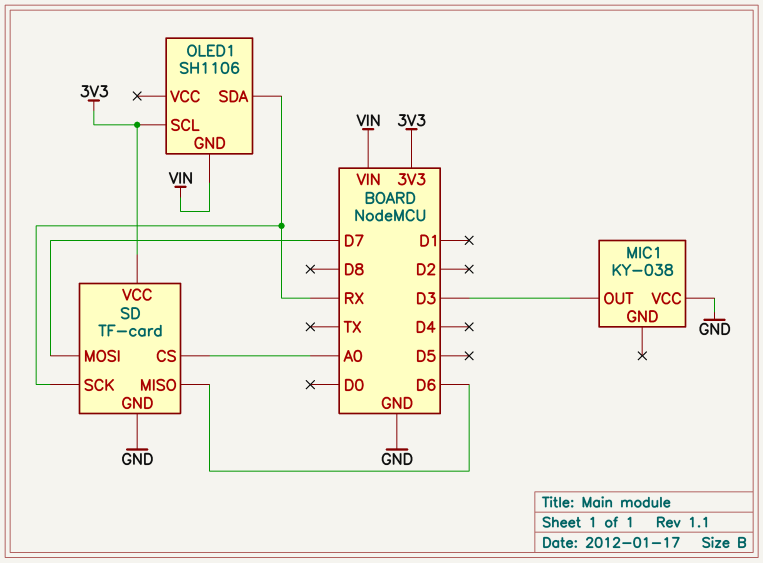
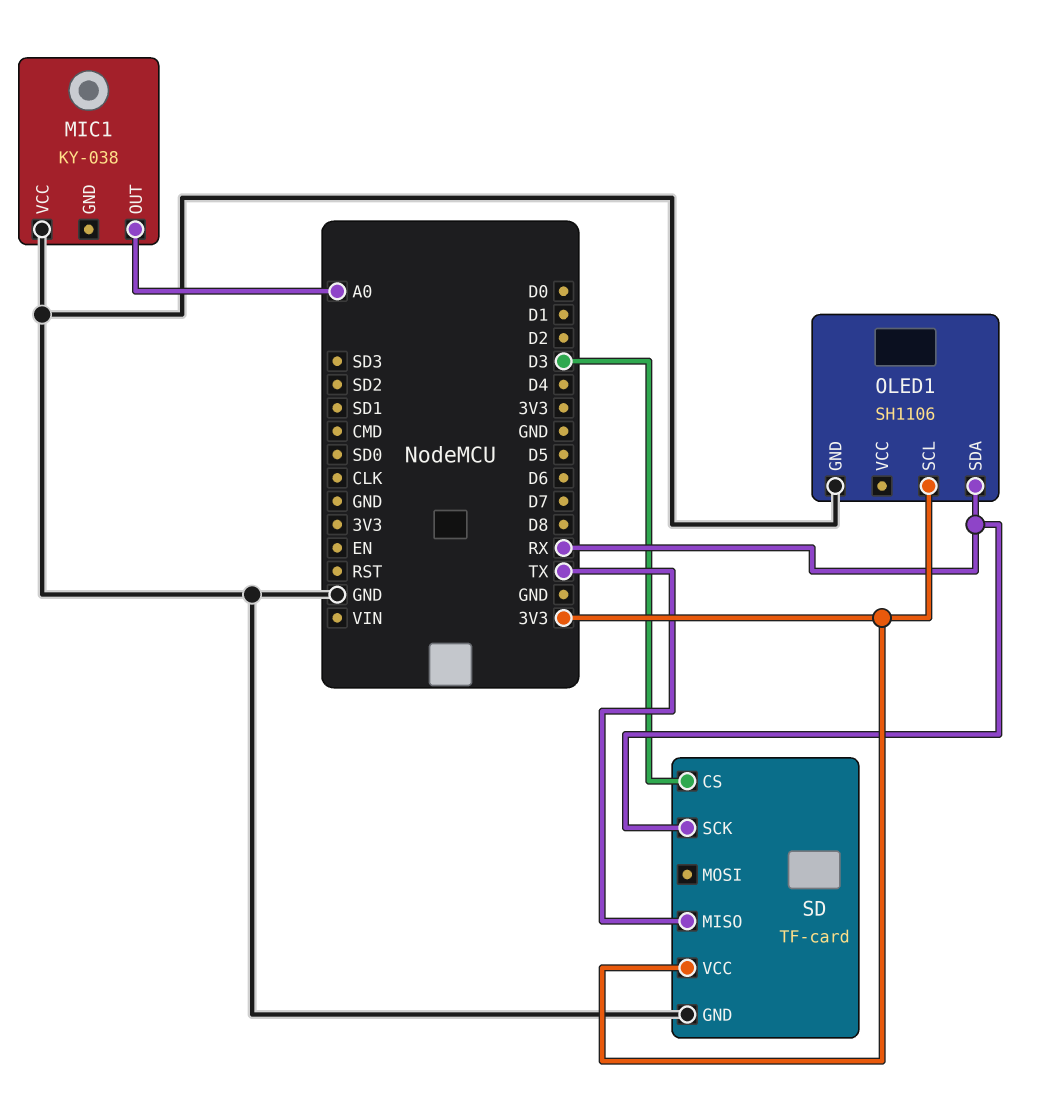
MIC1 pin OUT: D3 -> A0
OLED1 pin GND: VIN -> GND
SD pin CS: A0 -> D3
SD pin MISO: D6 -> TX
SD pin MOSI: D7 -> none

